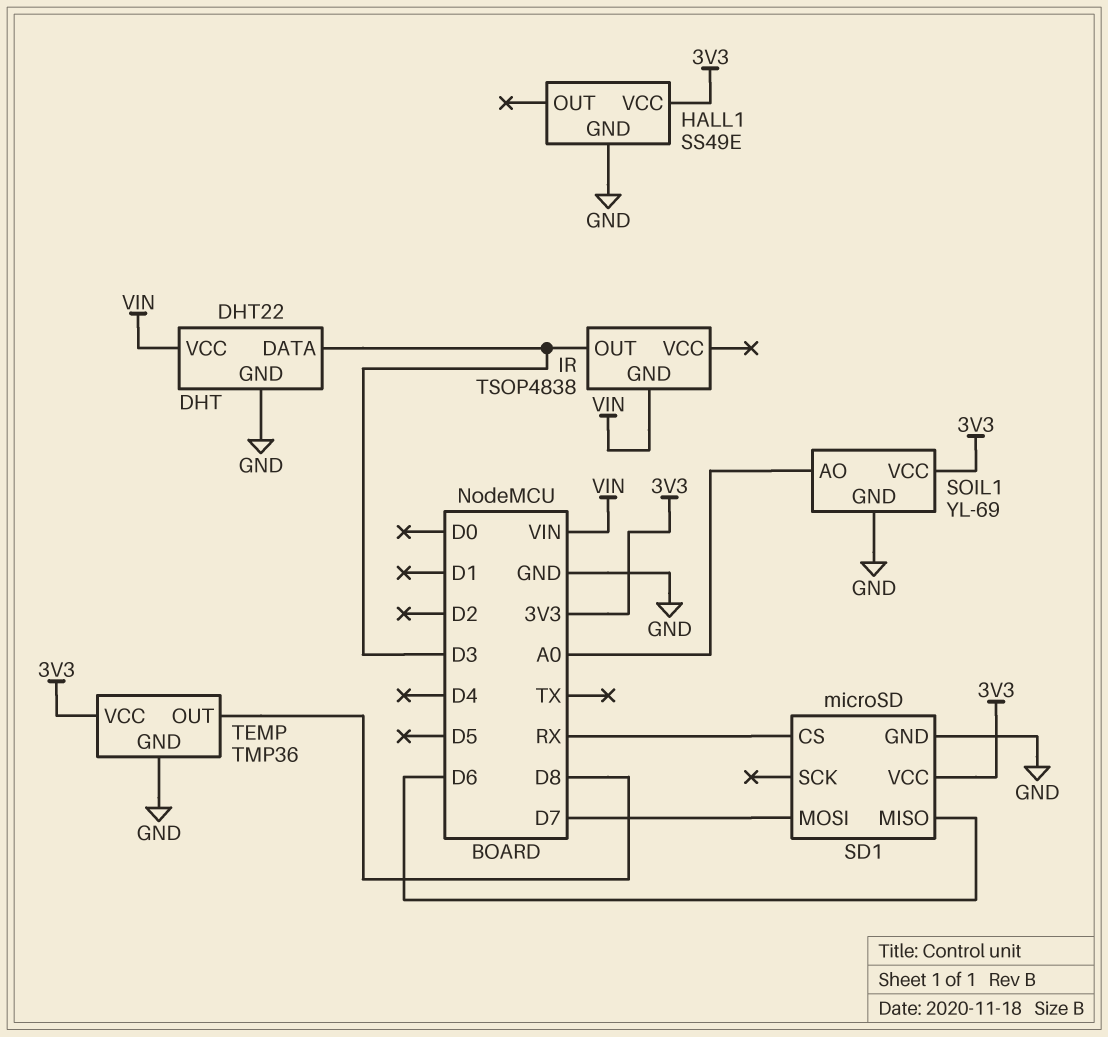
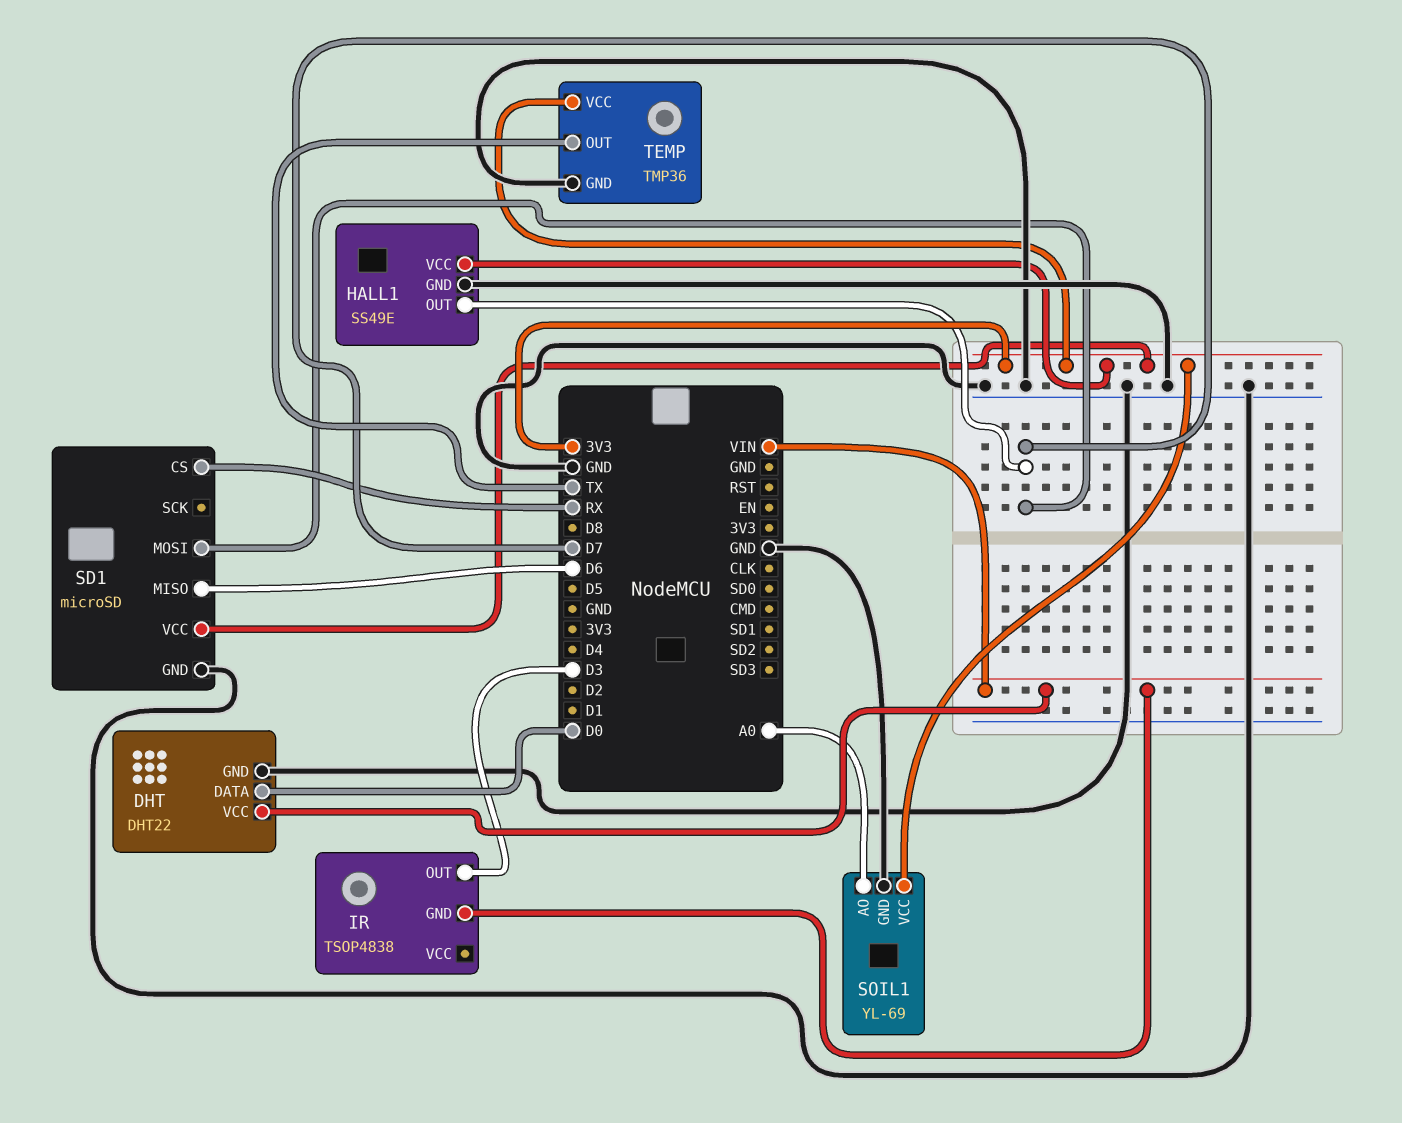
DHT pin DATA: D3 -> D0
HALL1 pin OUT: none -> D7
TEMP pin OUT: D8 -> TX

